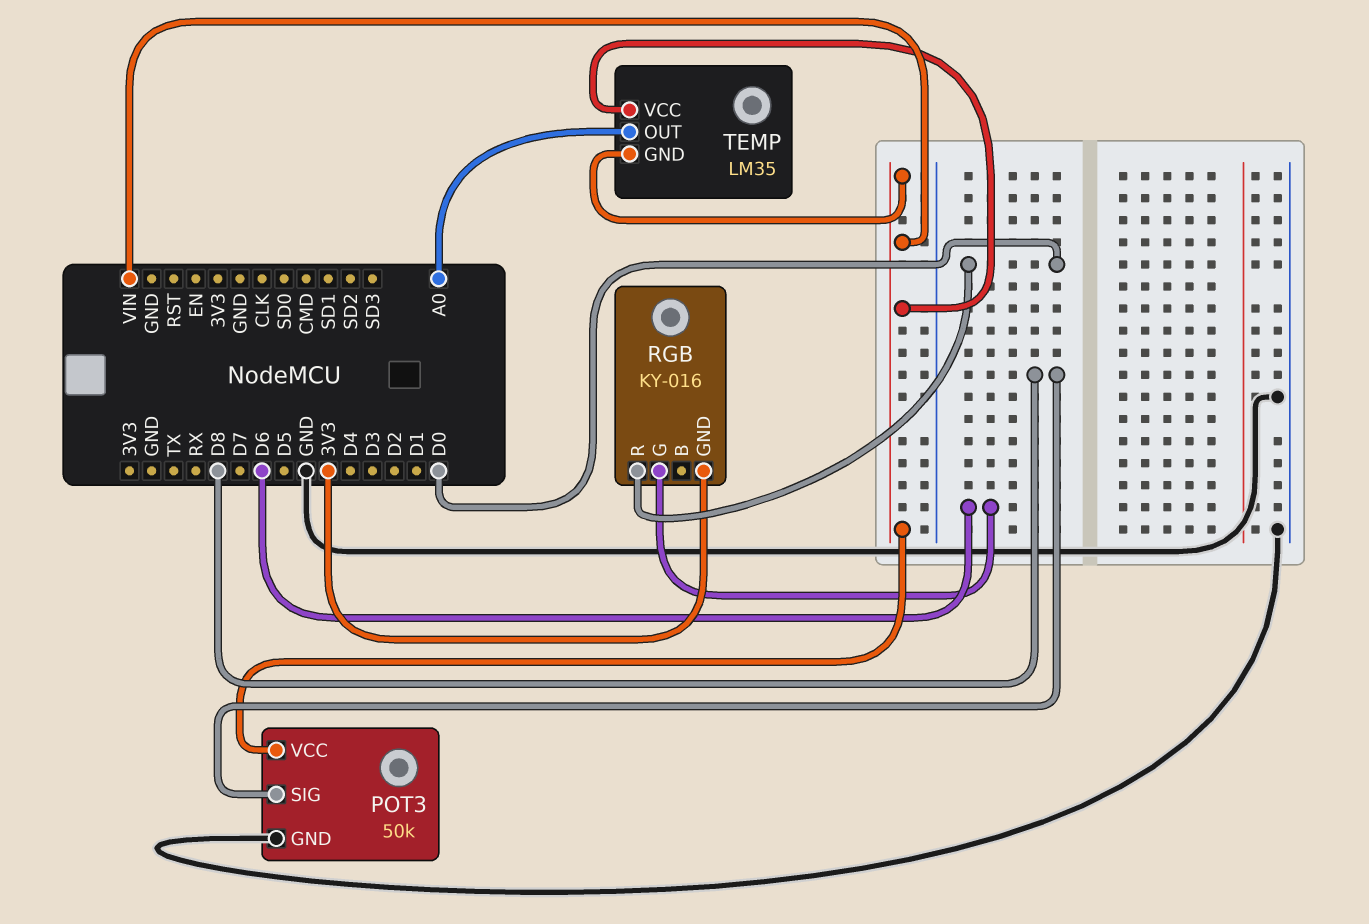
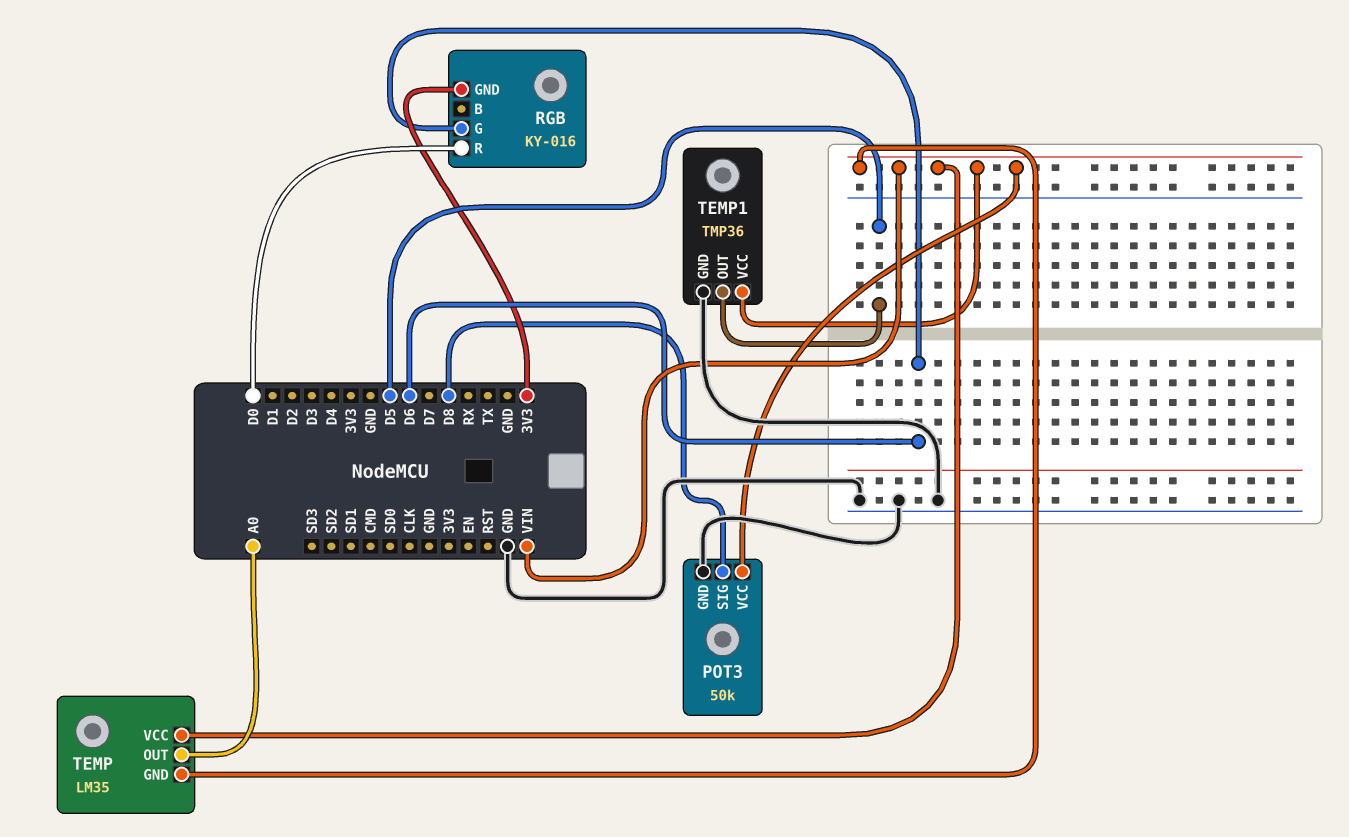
TEMP1: none -> TMP36
TEMP1 pin GND: none -> GND
TEMP1 pin OUT: none -> D5
TEMP1 pin VCC: none -> VIN

